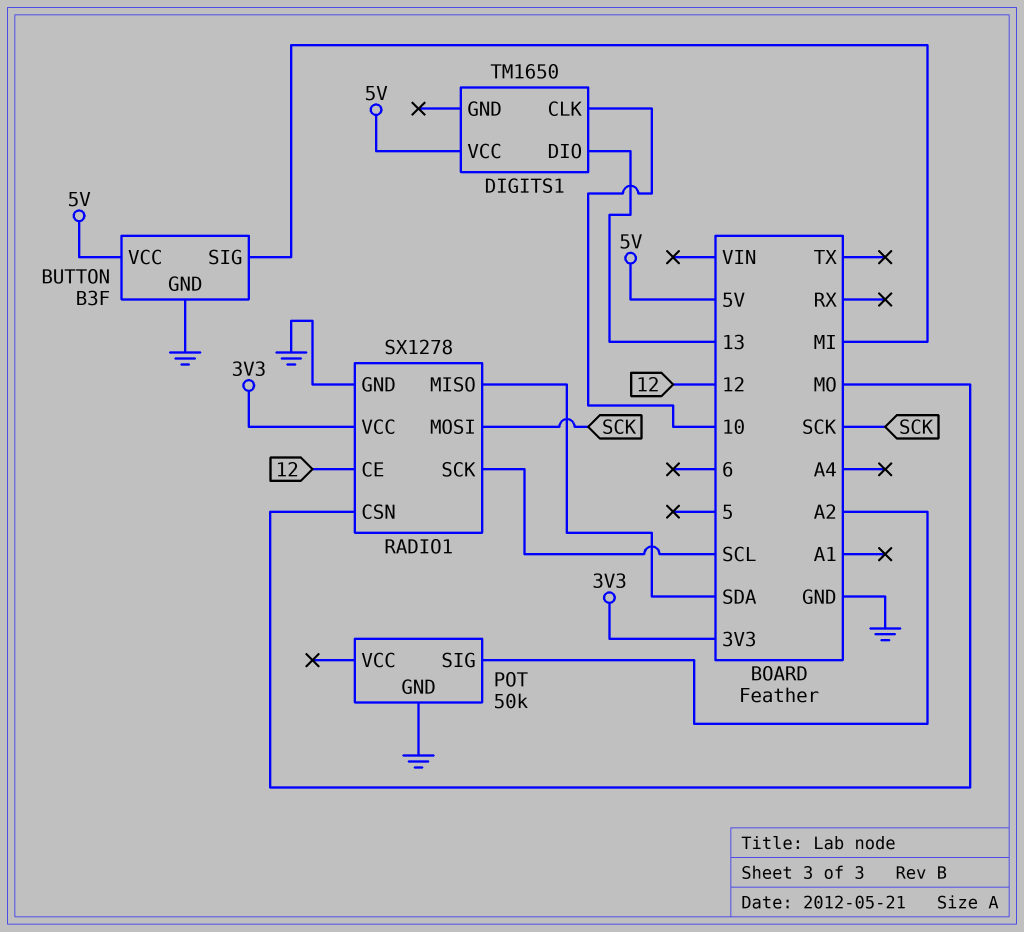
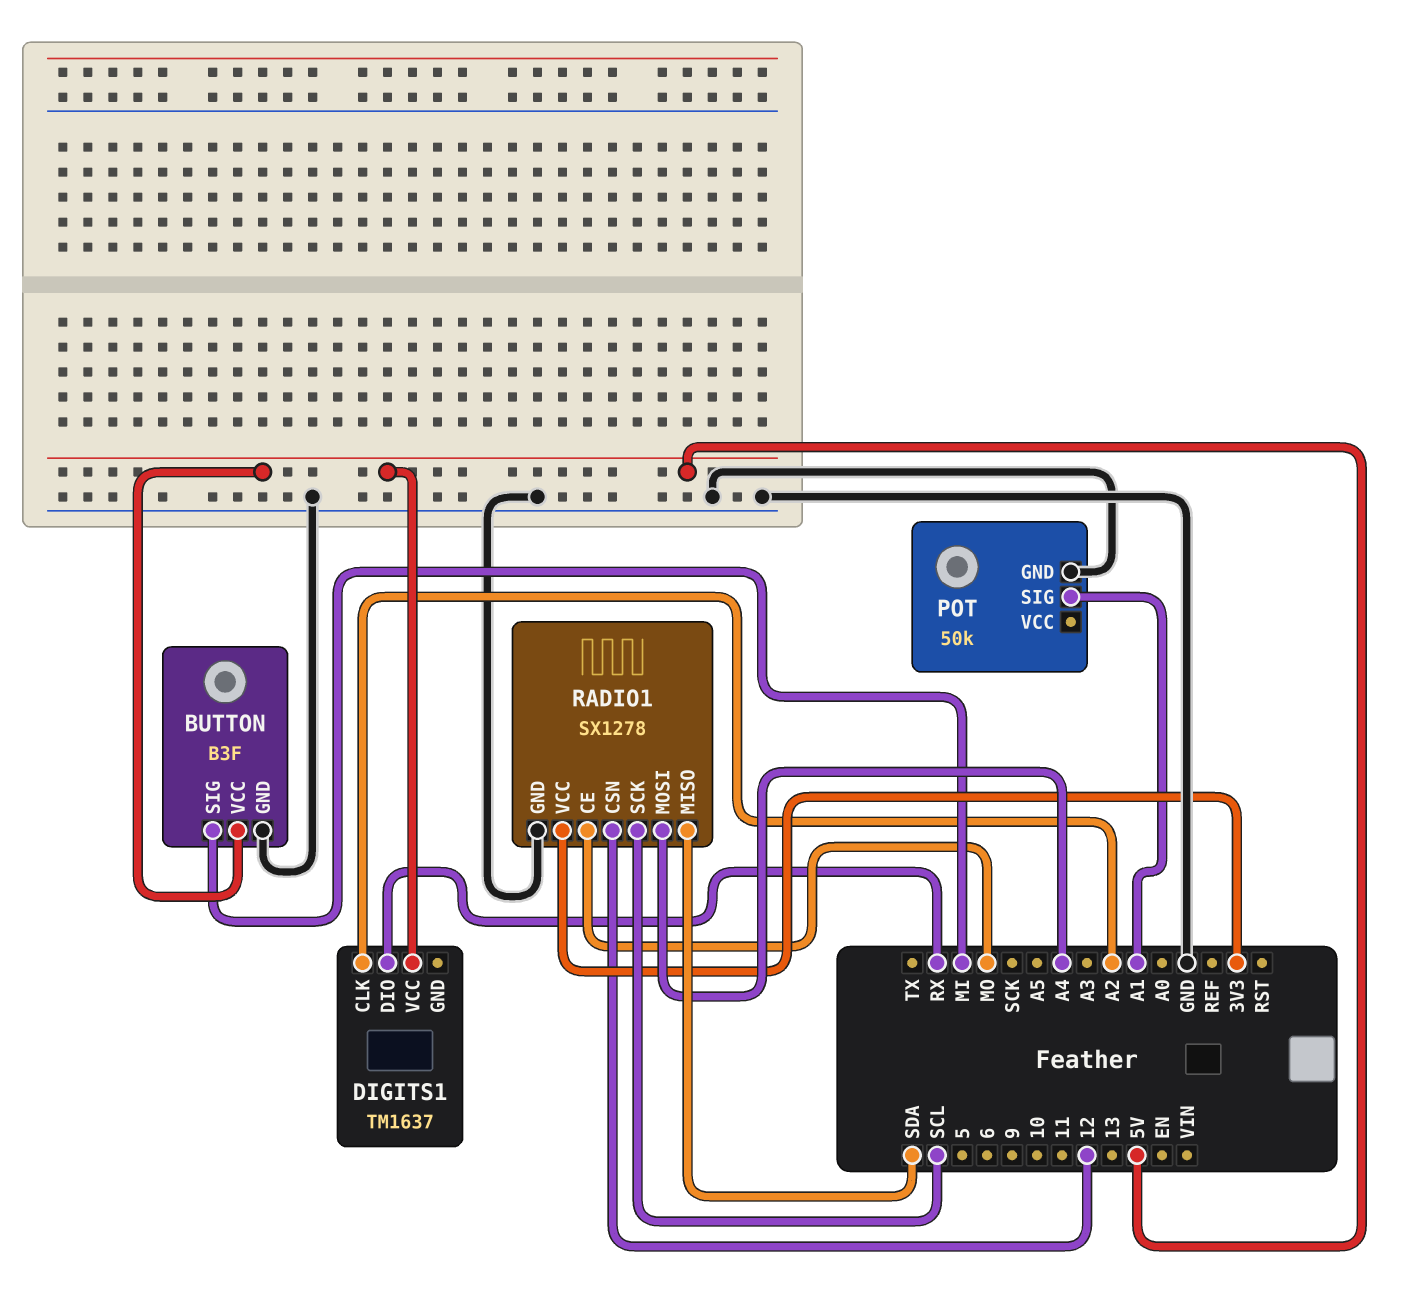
DIGITS1: TM1650 -> TM1637
DIGITS1 pin CLK: 10 -> A2
DIGITS1 pin DIO: 13 -> RX
POT pin SIG: A2 -> A1
RADIO1 pin CE: 12 -> MO
RADIO1 pin CSN: MO -> 12
RADIO1 pin MOSI: SCK -> A4

